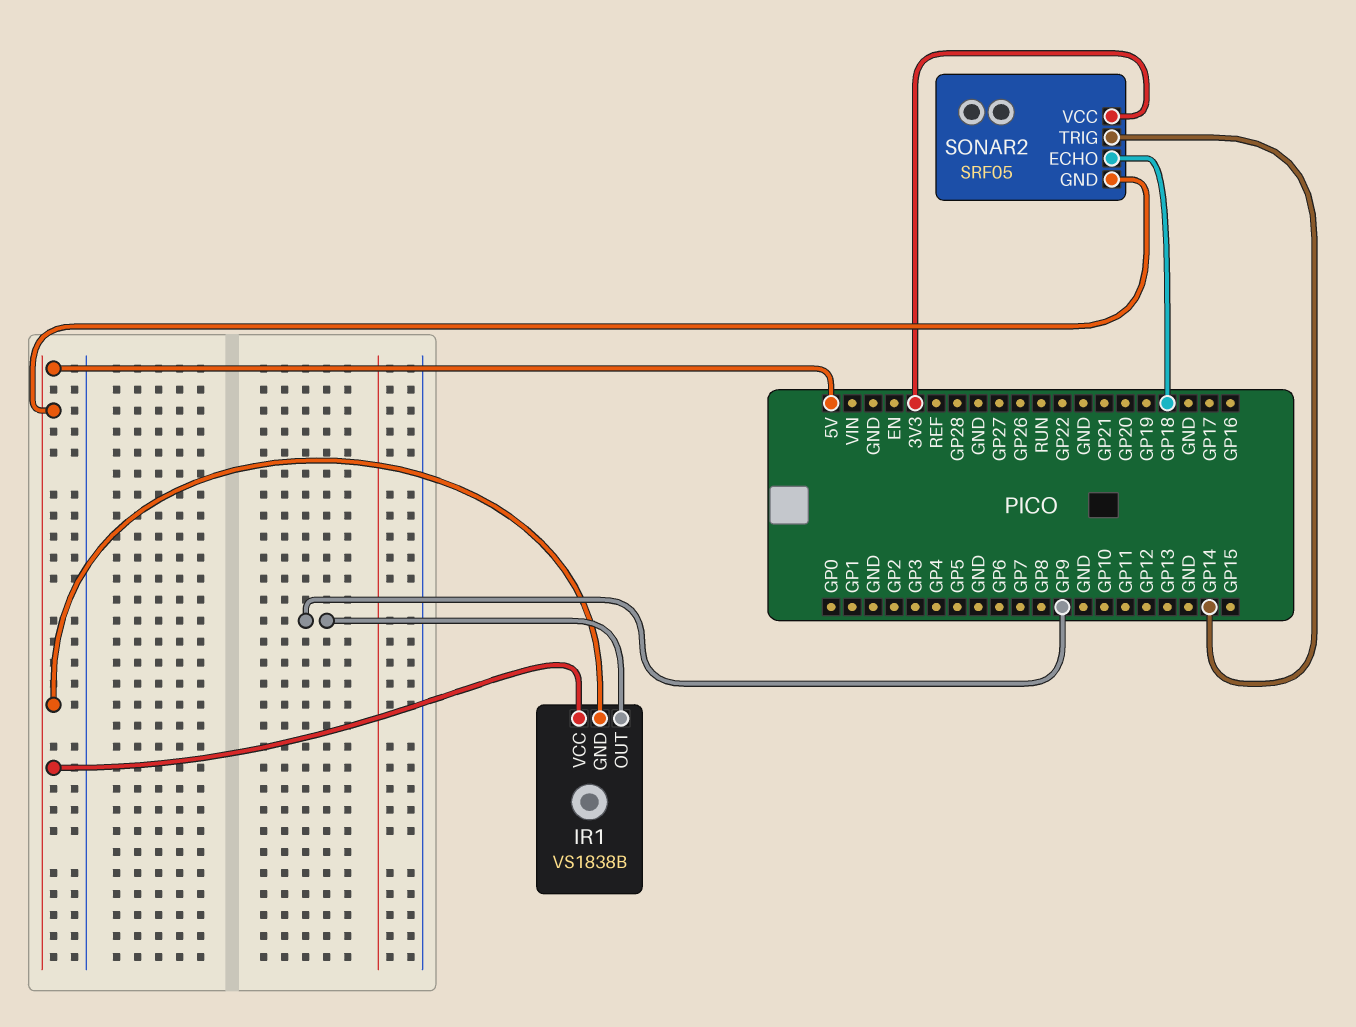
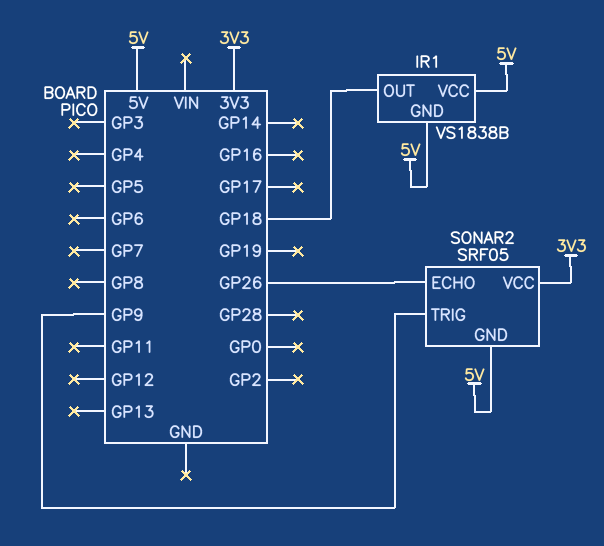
IR1 pin OUT: GP9 -> GP18
SONAR2 pin ECHO: GP18 -> GP26
SONAR2 pin TRIG: GP14 -> GP9

